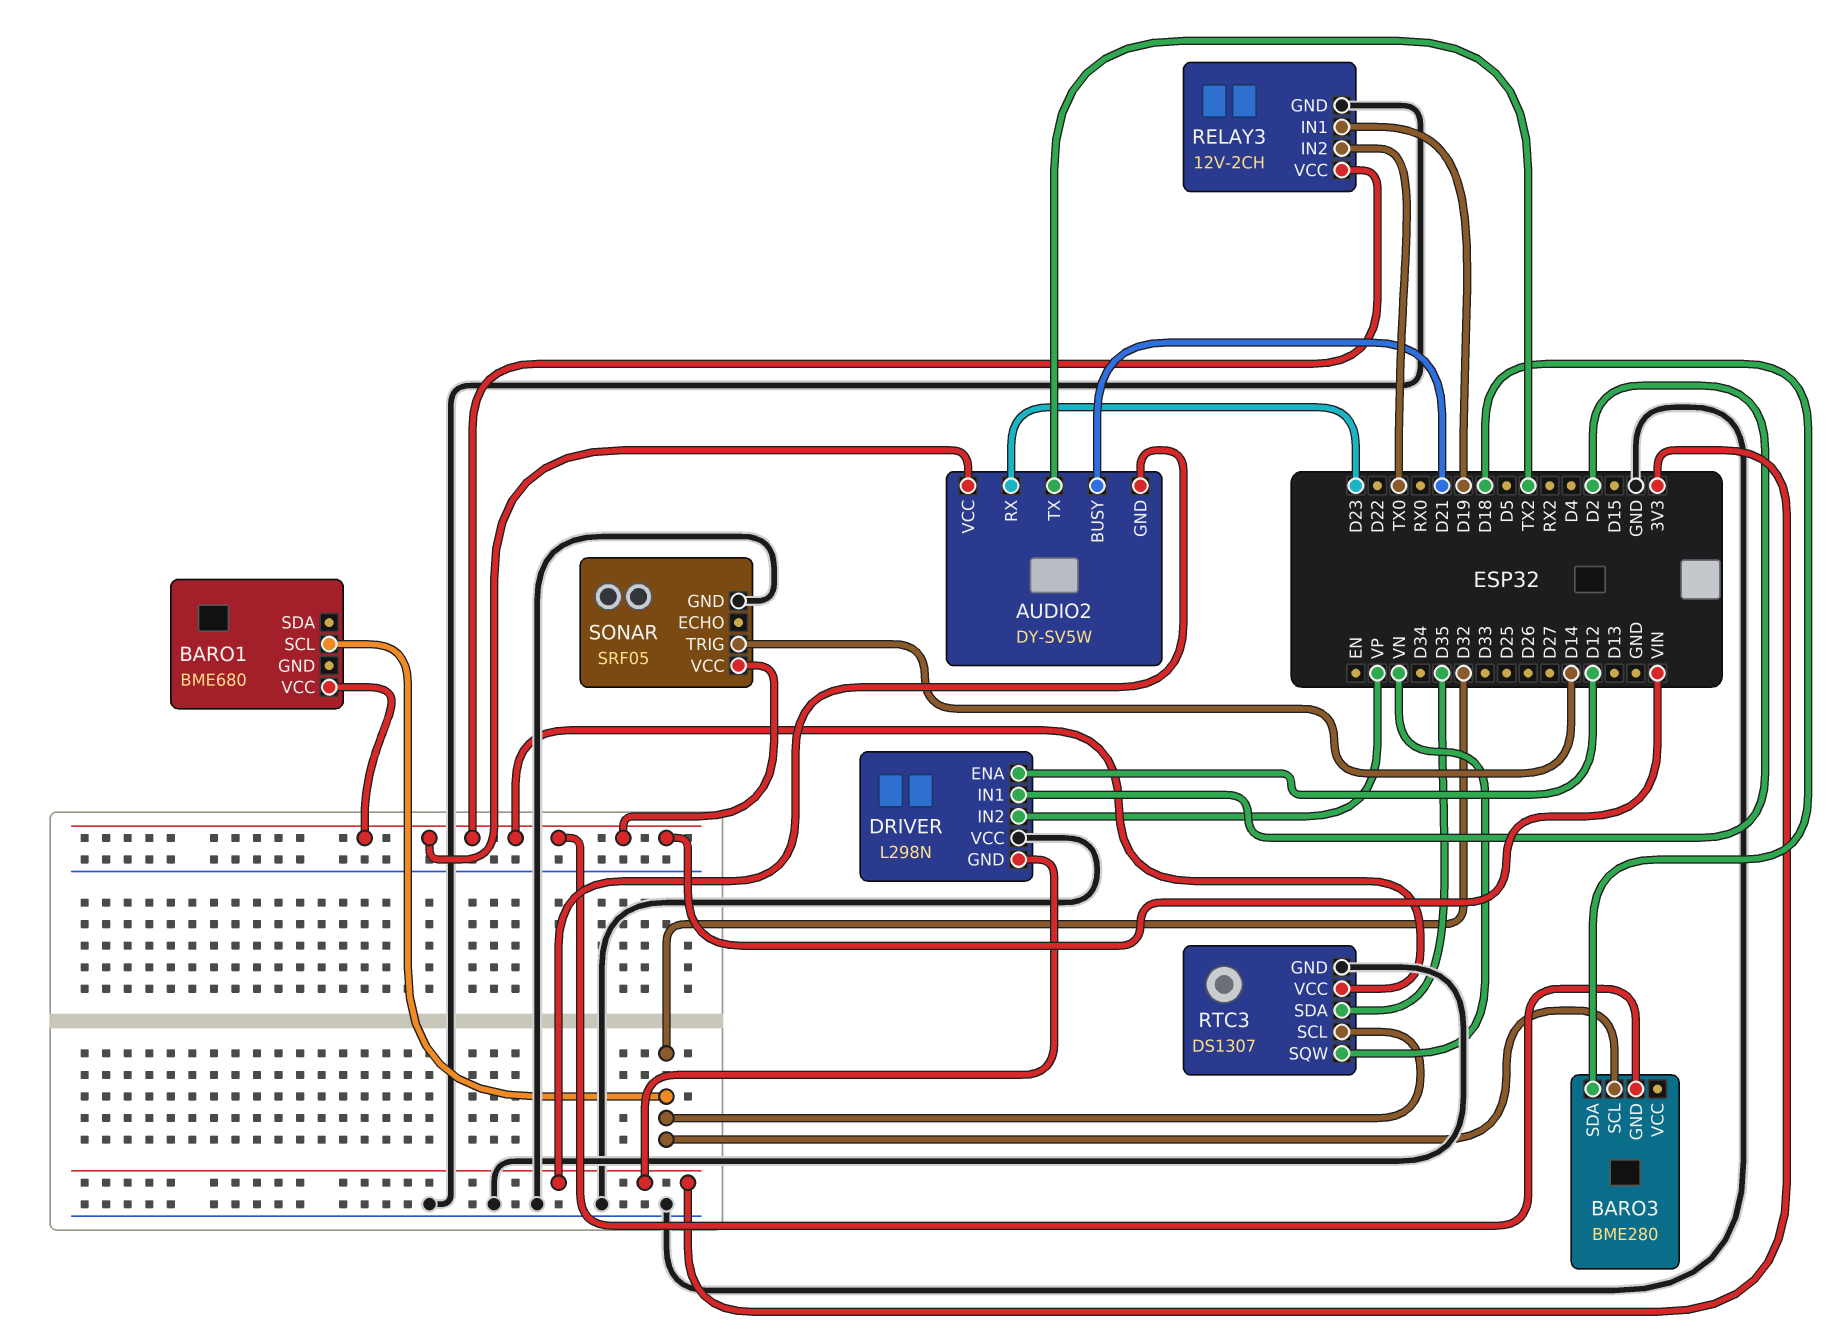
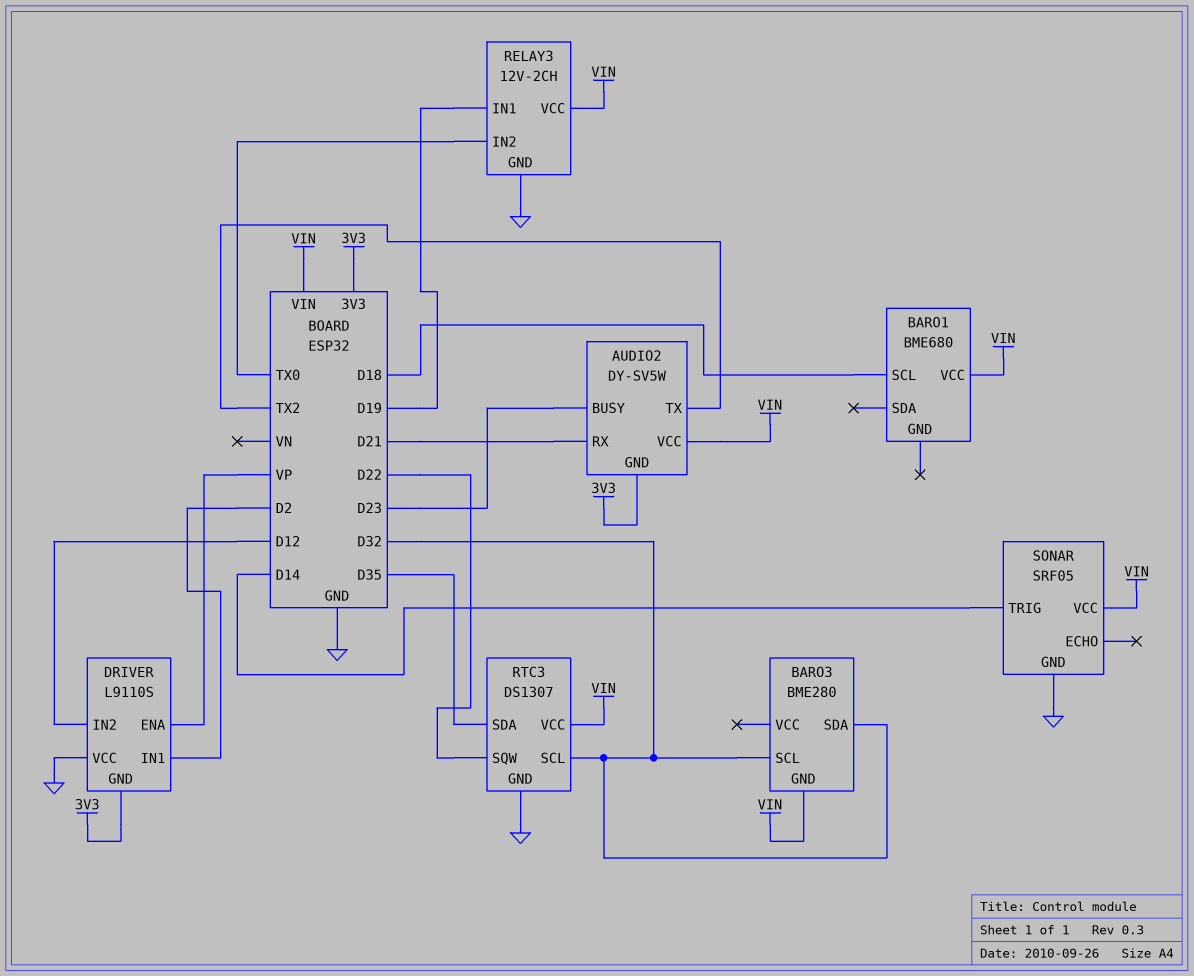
AUDIO2 pin BUSY: D21 -> D23
AUDIO2 pin RX: D23 -> D21
BARO1 pin SCL: D32 -> D18
BARO3 pin SDA: D18 -> D32
DRIVER: L298N -> L9110S
DRIVER pin ENA: D12 -> VP
DRIVER pin IN2: VP -> D12
RTC3 pin SQW: VN -> D22

